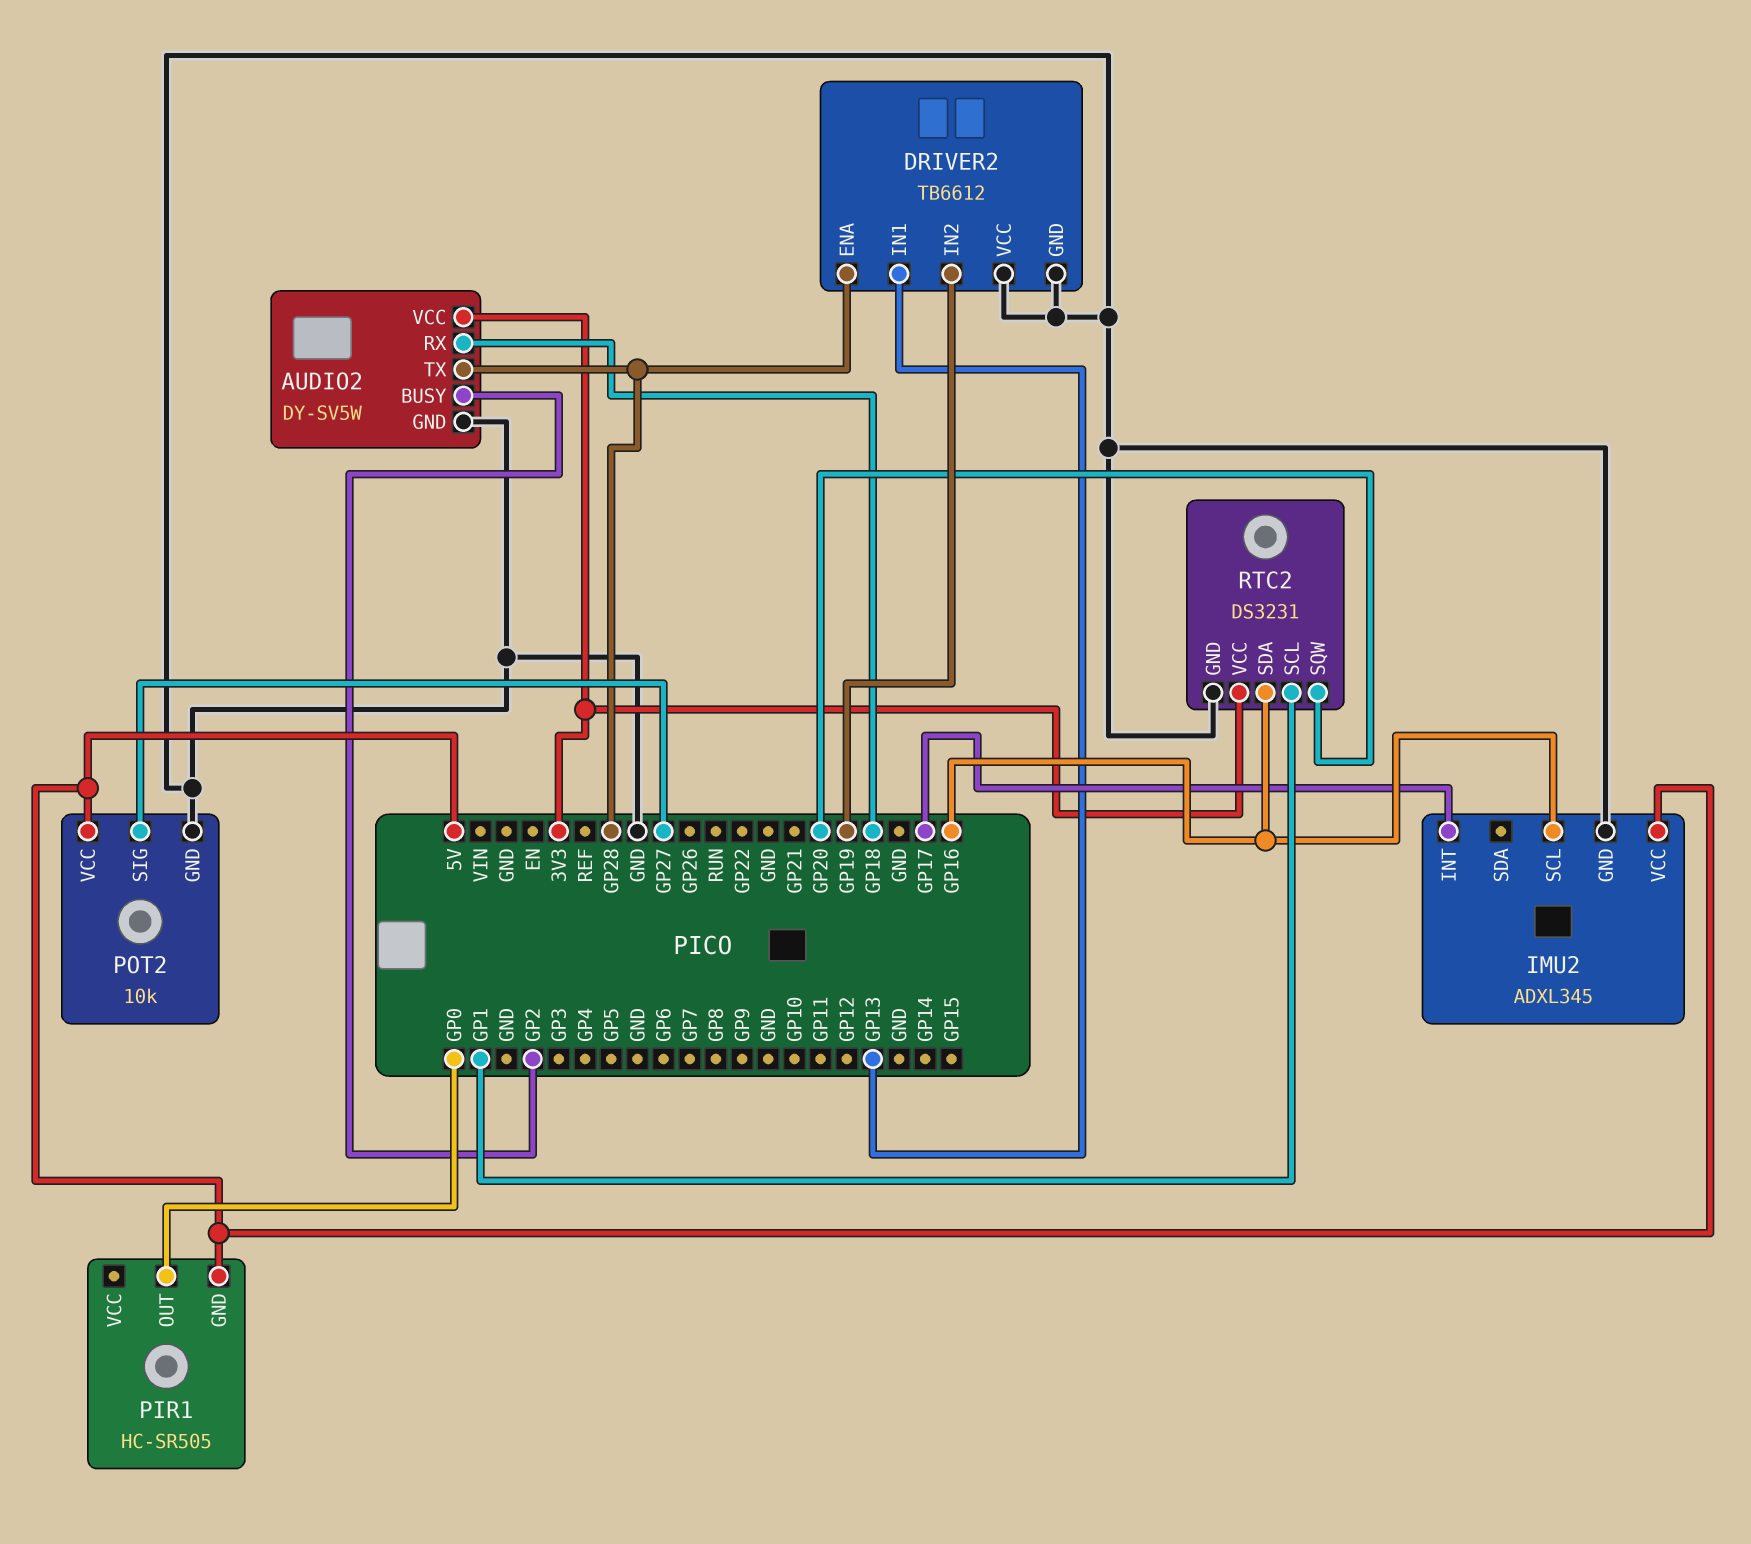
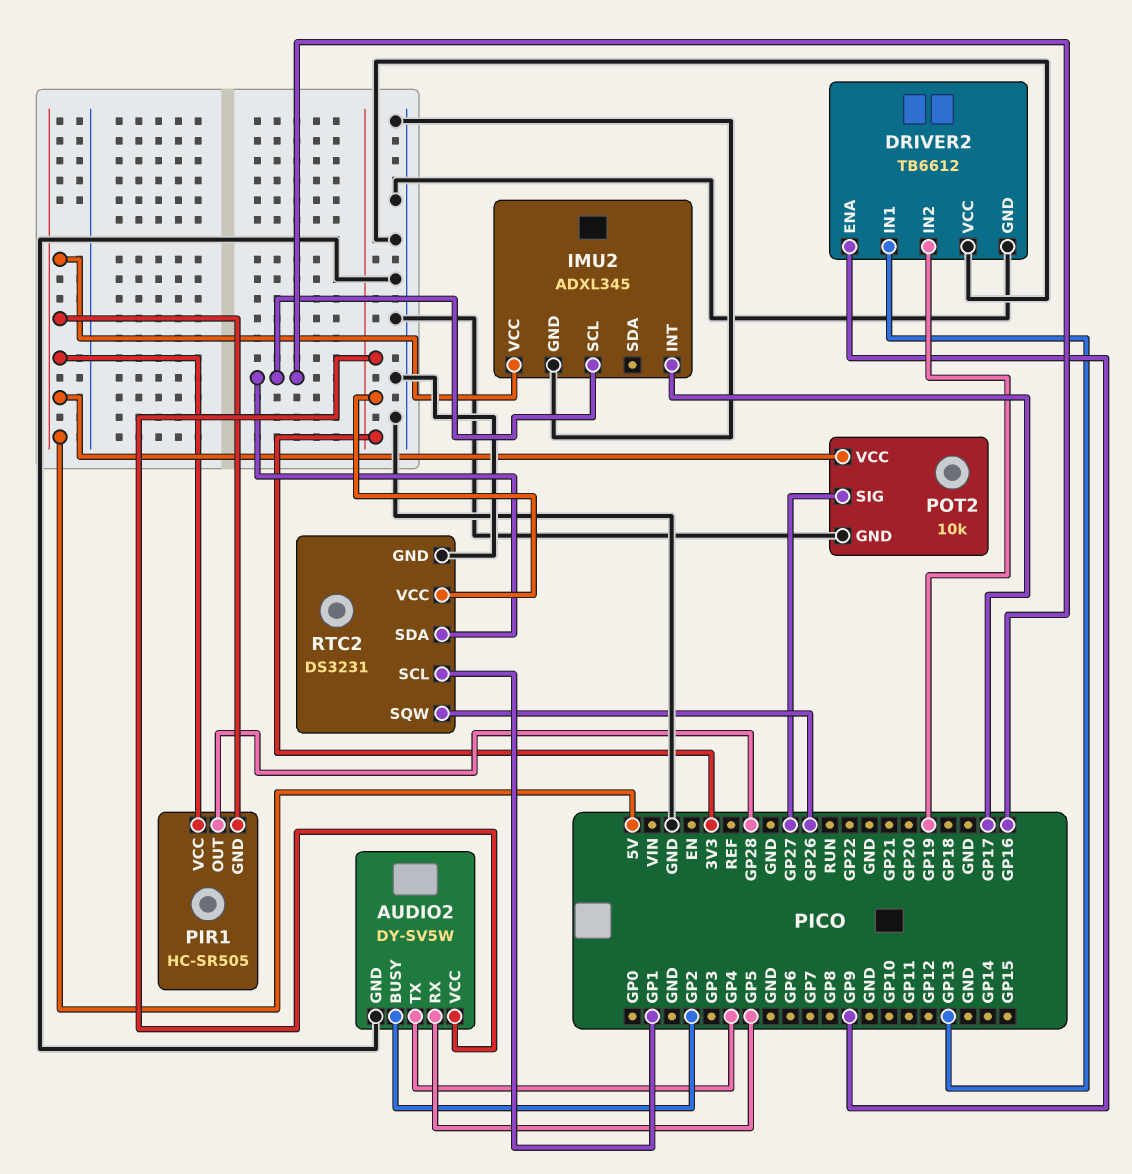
AUDIO2 pin RX: GP18 -> GP5
AUDIO2 pin TX: GP28 -> GP4
DRIVER2 pin ENA: GP28 -> GP9
PIR1 pin OUT: GP0 -> GP28
PIR1 pin VCC: none -> 5V
RTC2 pin SQW: GP20 -> GP26

